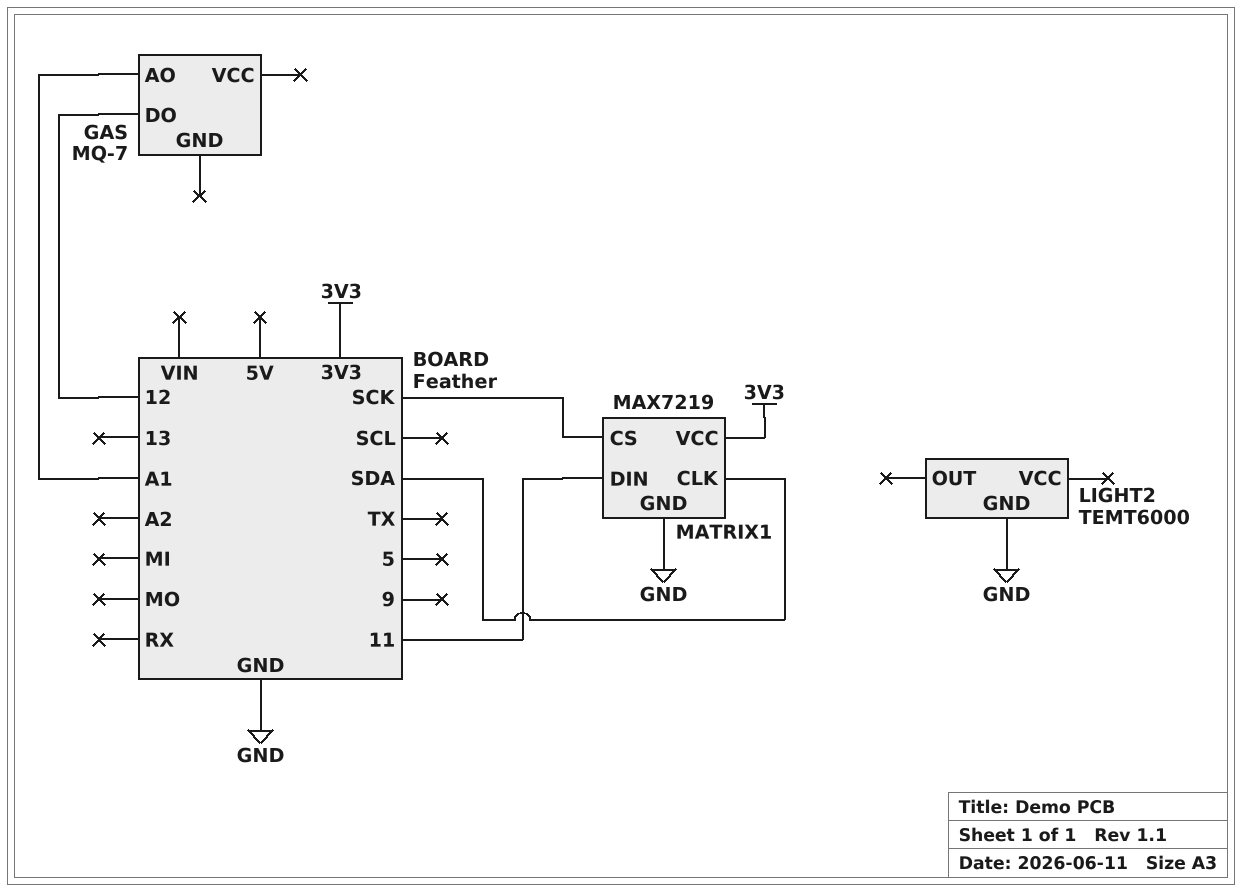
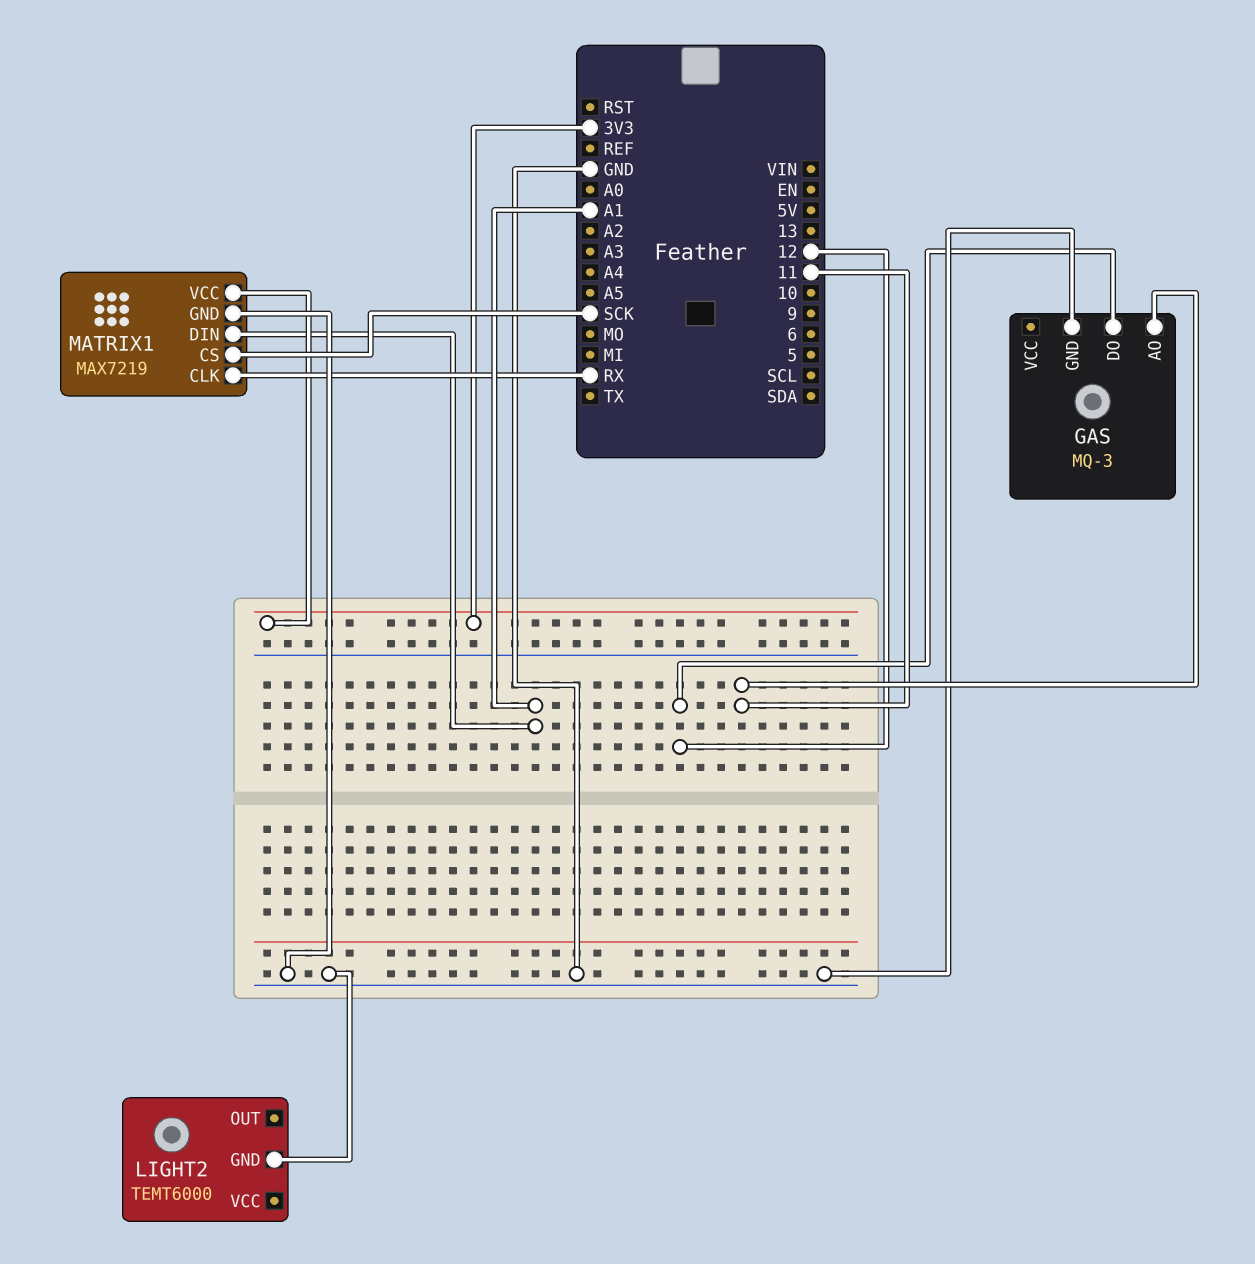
GAS: MQ-7 -> MQ-3
GAS pin AO: A1 -> 11
GAS pin GND: none -> GND
MATRIX1 pin CLK: SDA -> RX
MATRIX1 pin DIN: 11 -> A1

